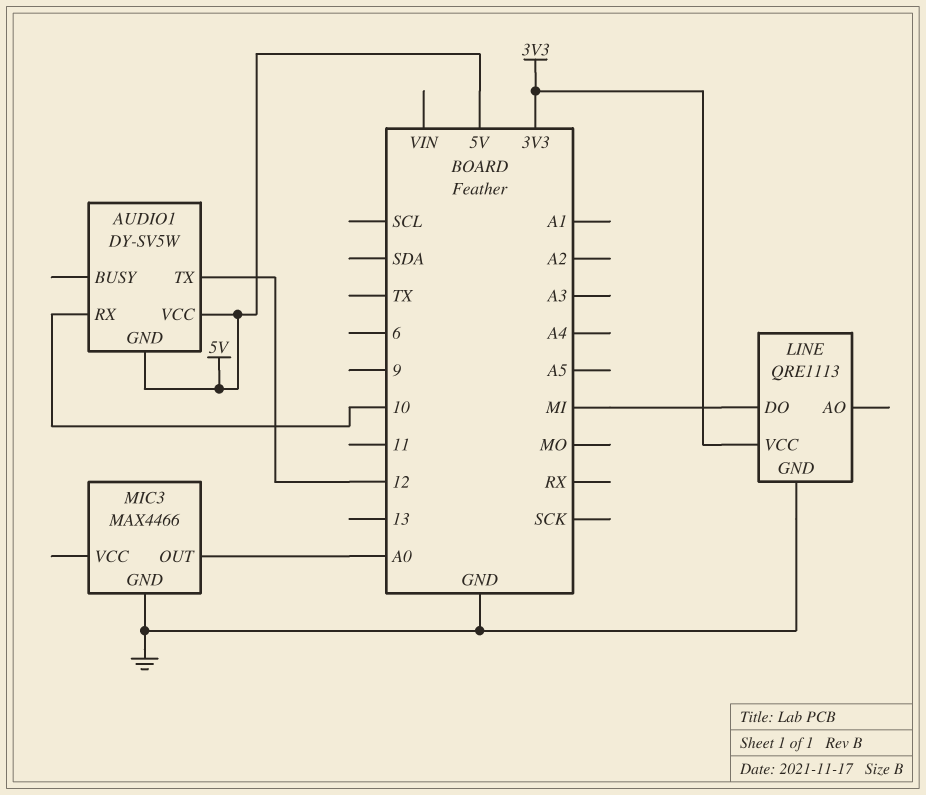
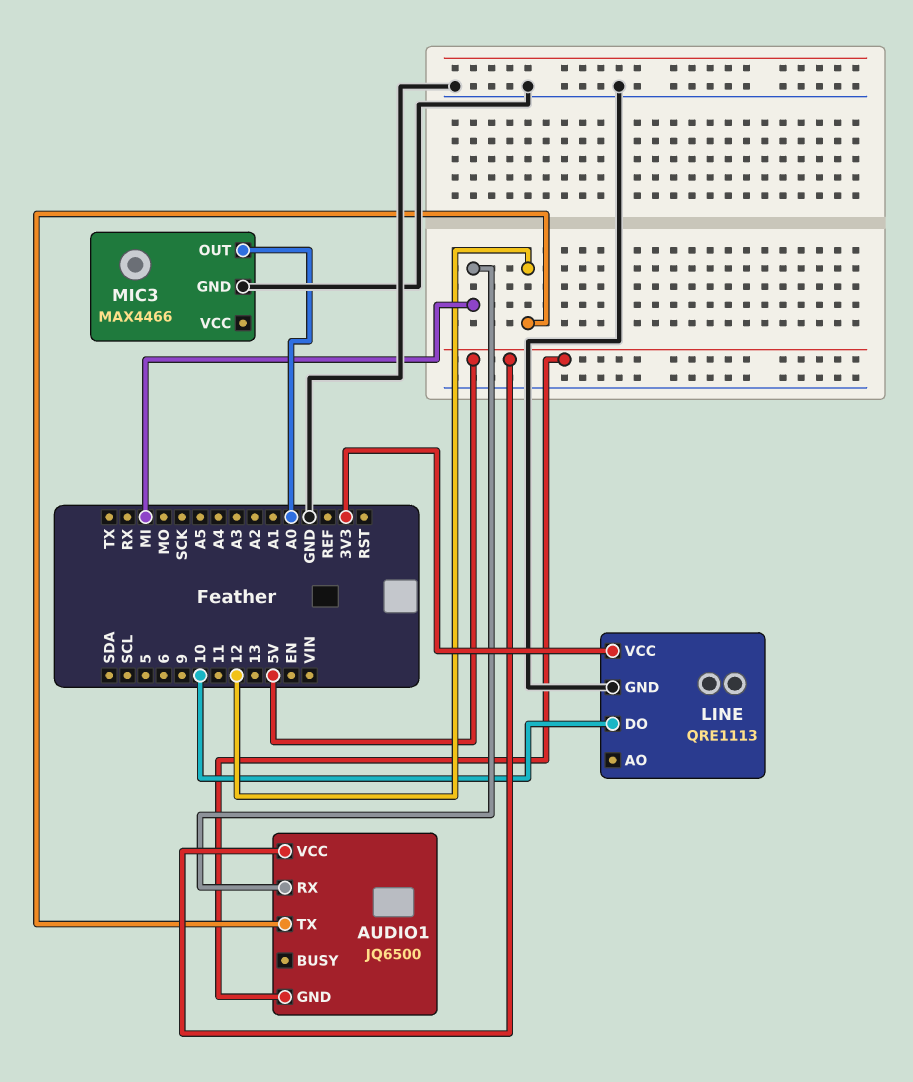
AUDIO1: DY-SV5W -> JQ6500
AUDIO1 pin RX: 10 -> MI
LINE pin DO: MI -> 10

